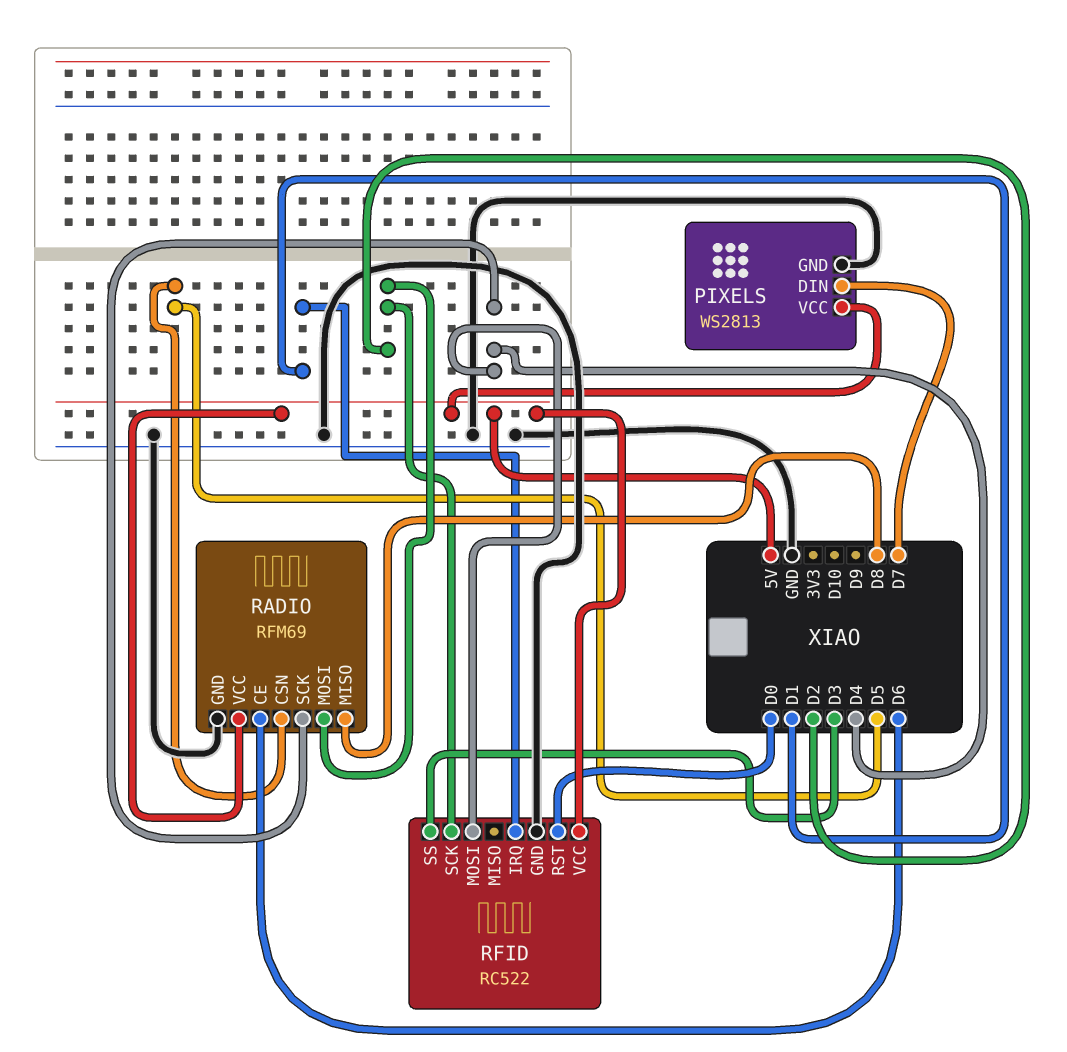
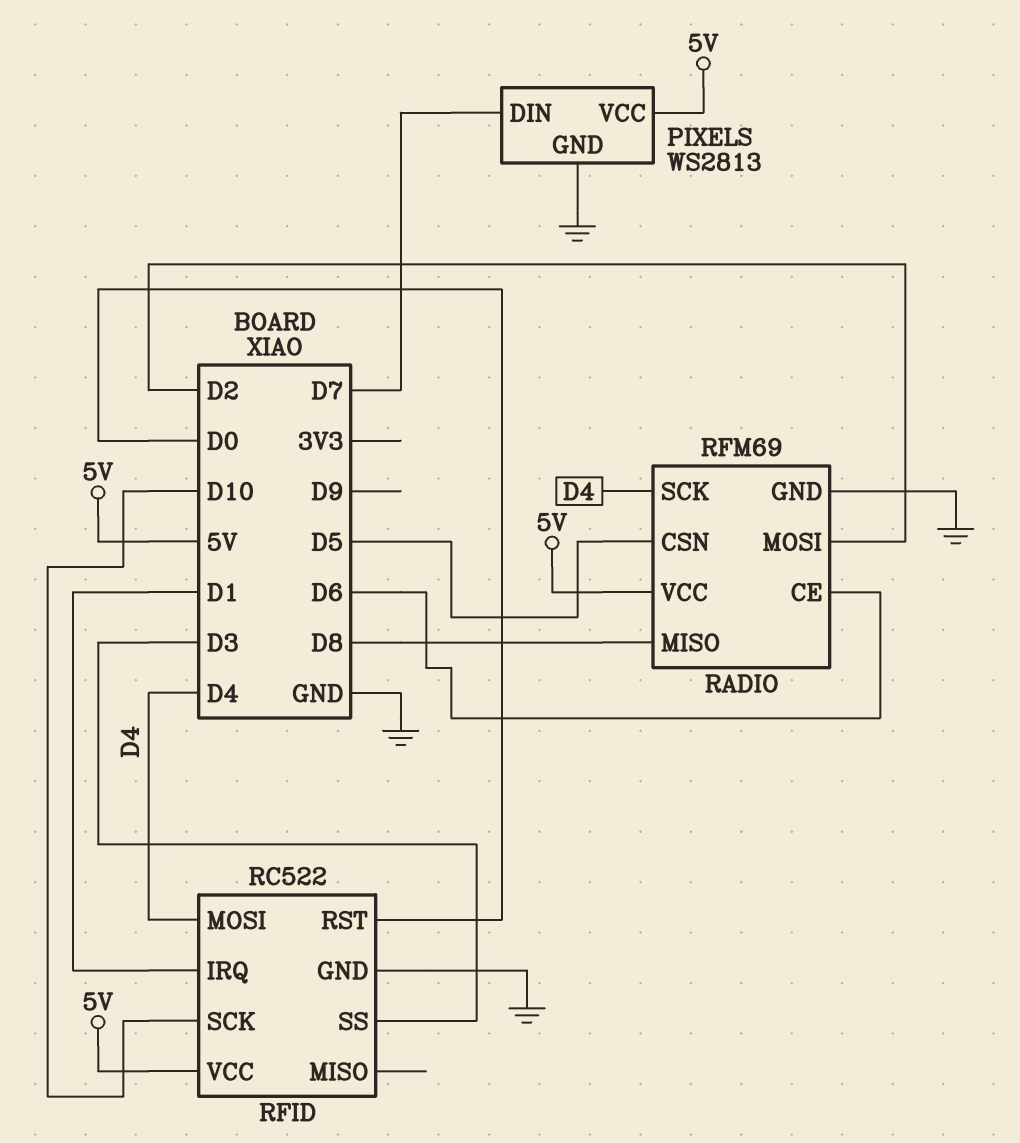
RFID pin SCK: D2 -> D10

